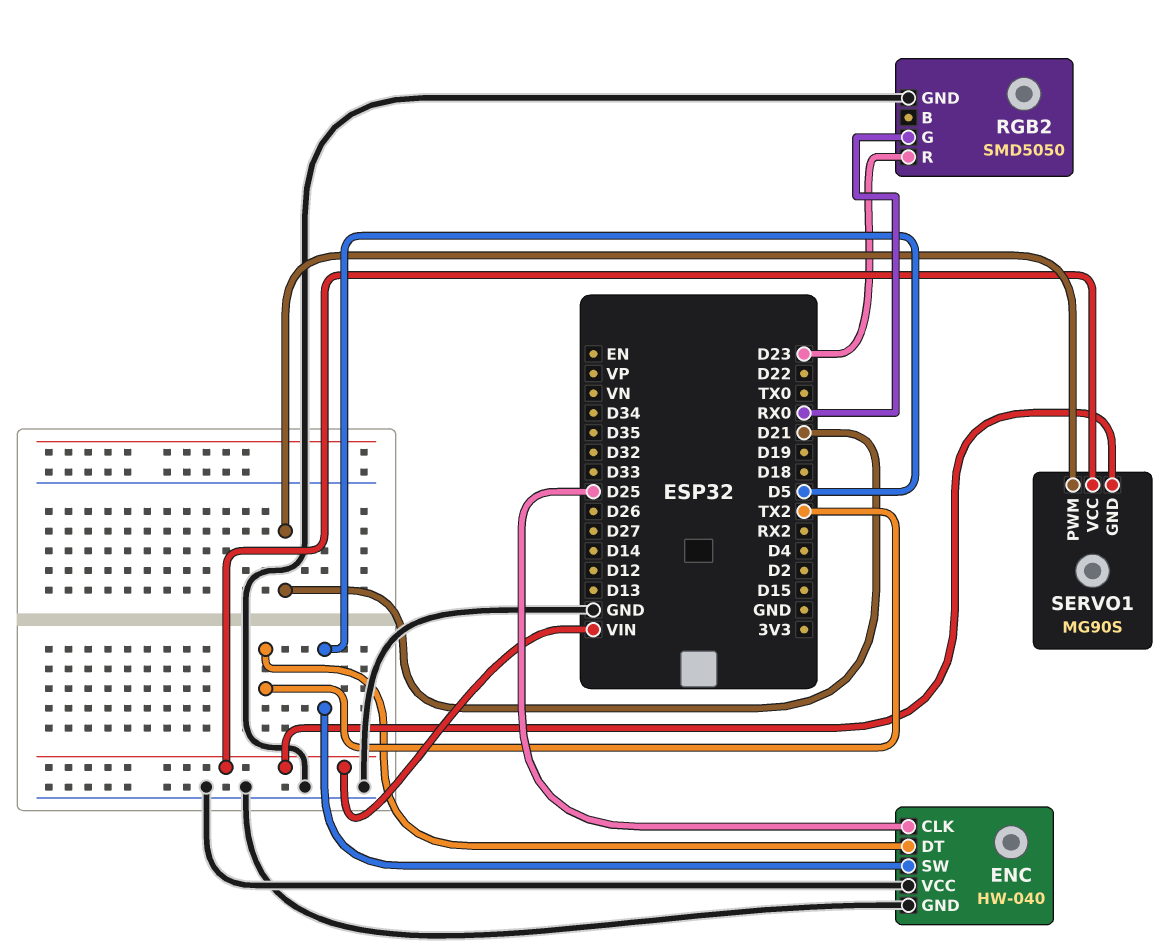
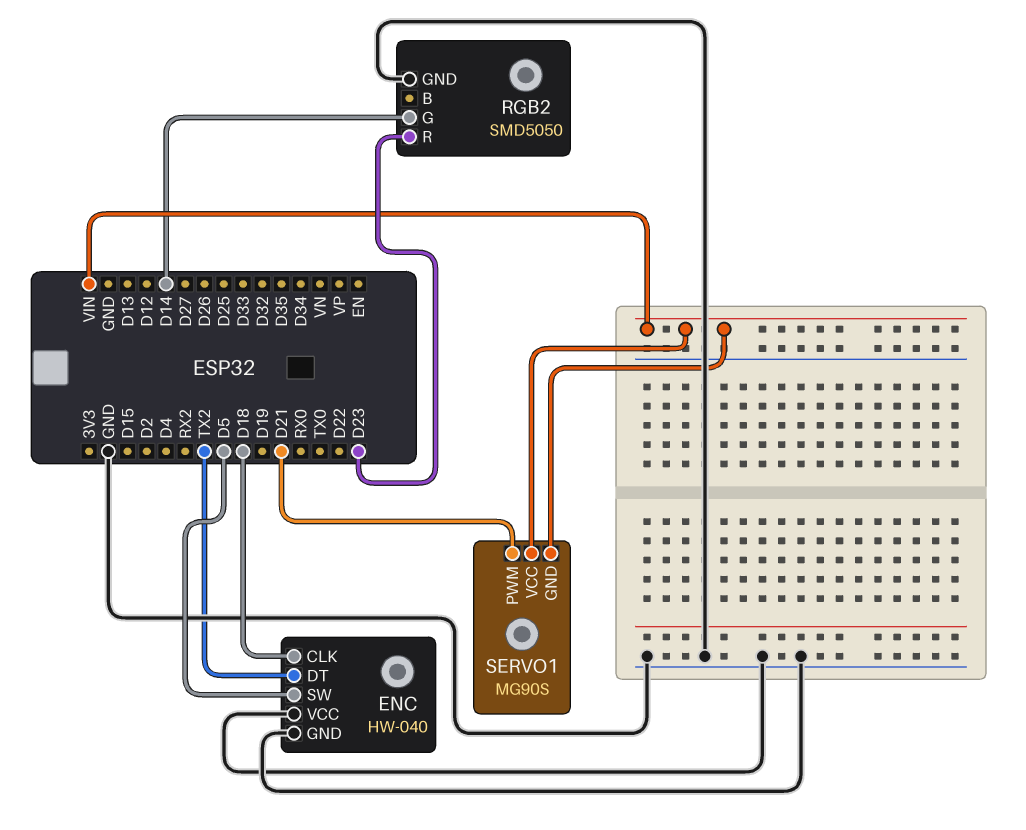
ENC pin CLK: D25 -> D18
RGB2 pin G: RX0 -> D14

